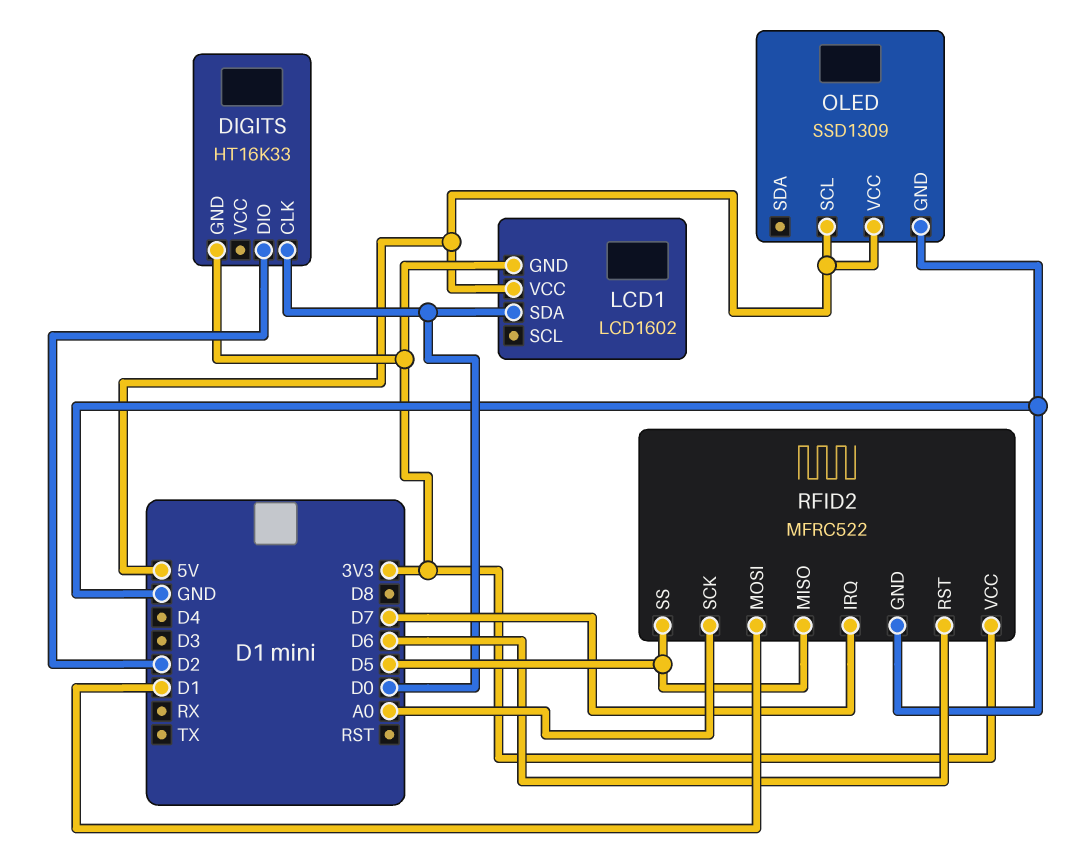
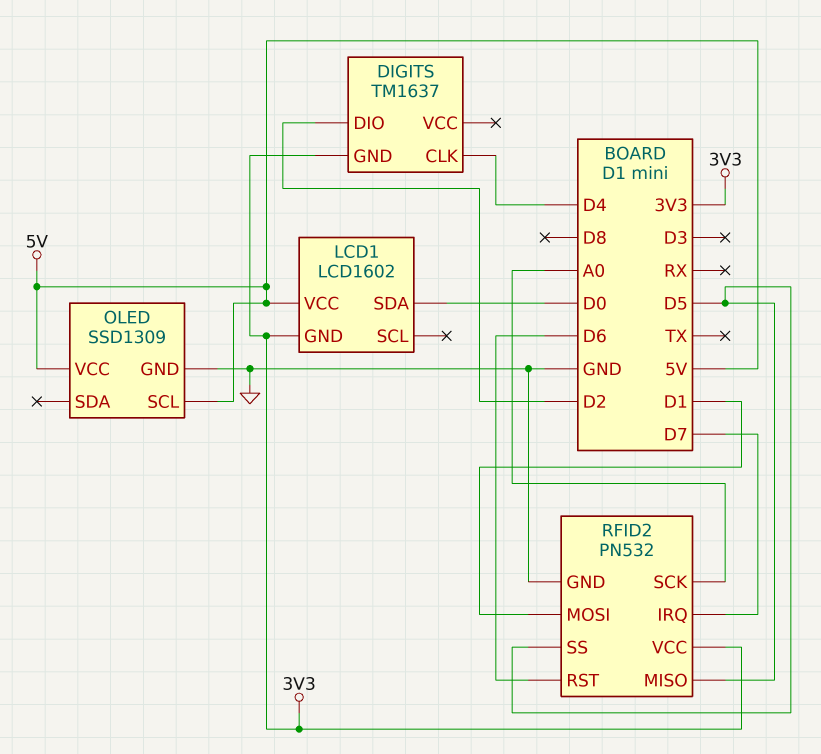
DIGITS: HT16K33 -> TM1637
DIGITS pin CLK: D0 -> D4
RFID2: MFRC522 -> PN532

